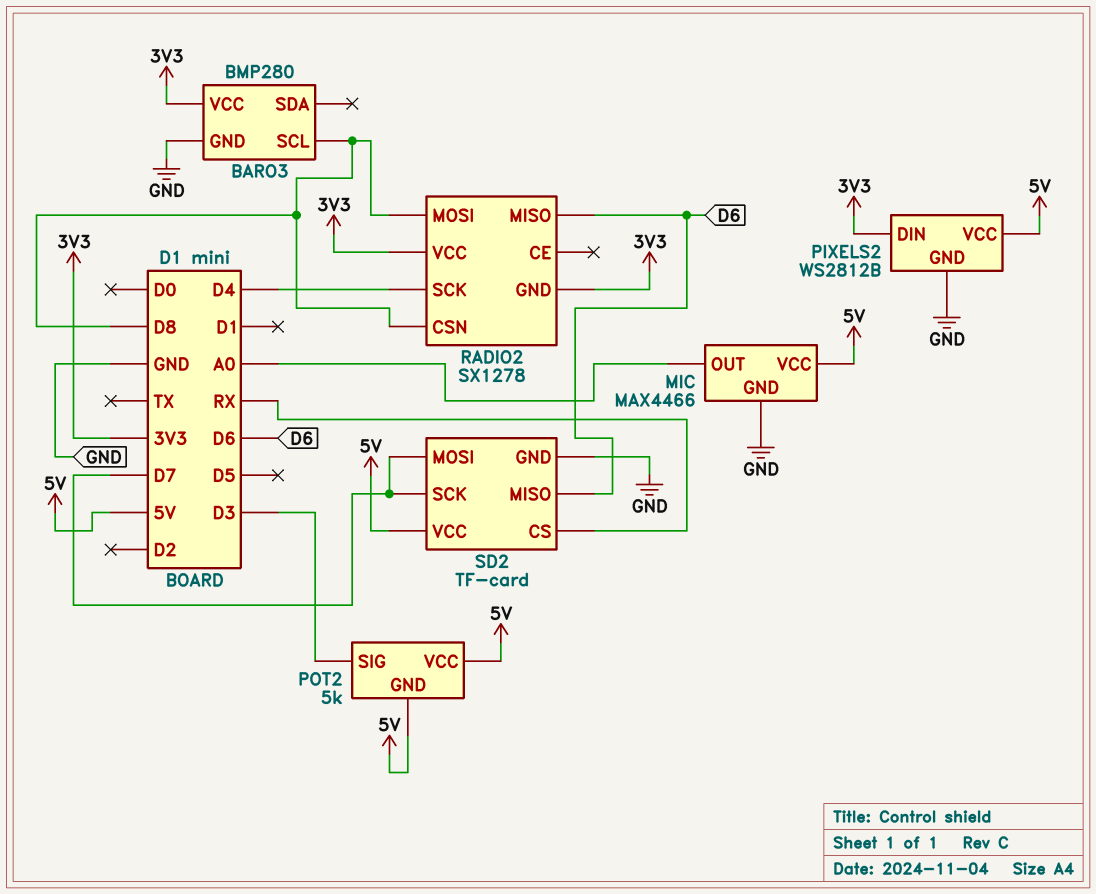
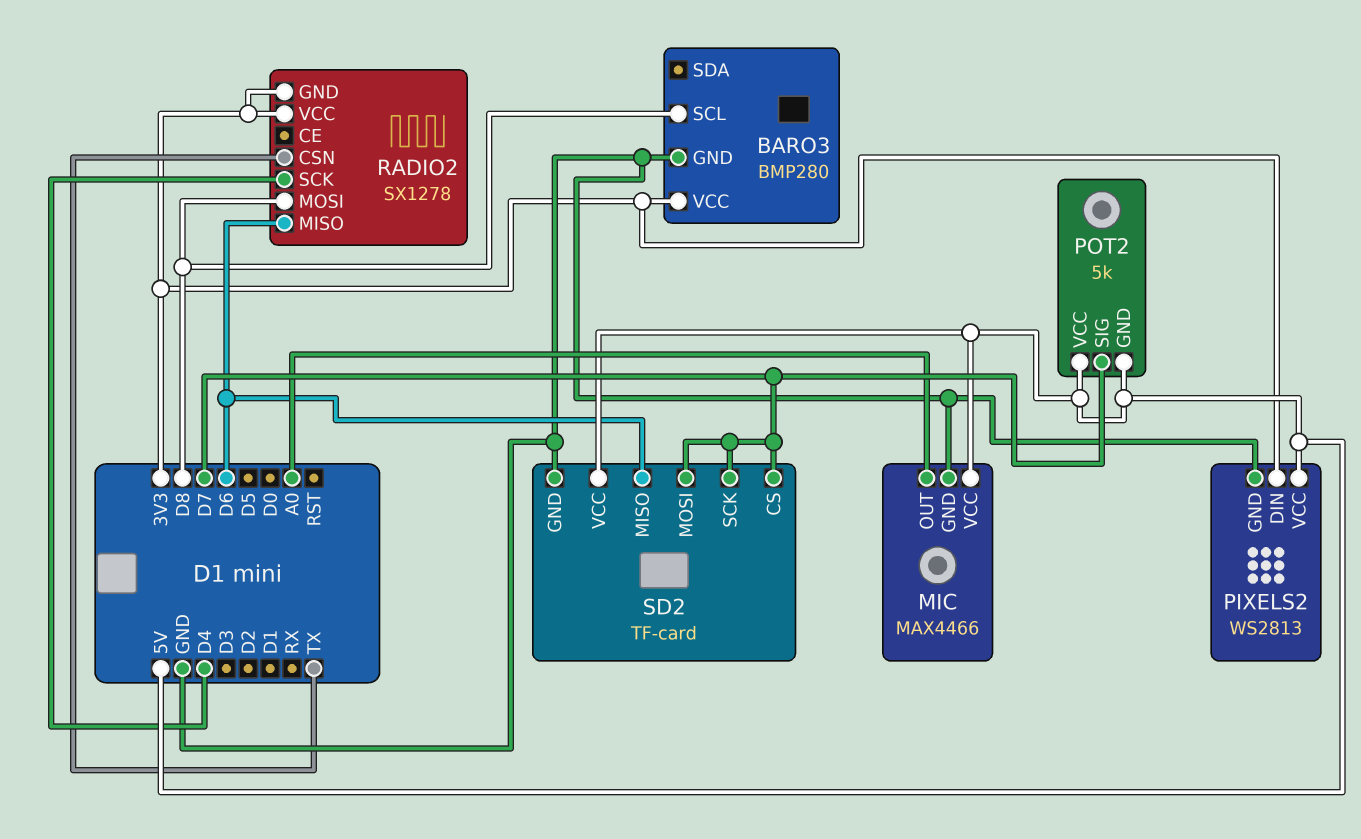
PIXELS2: WS2812B -> WS2813
POT2 pin SIG: D3 -> D7
RADIO2 pin CSN: D8 -> TX
SD2 pin CS: RX -> D7

